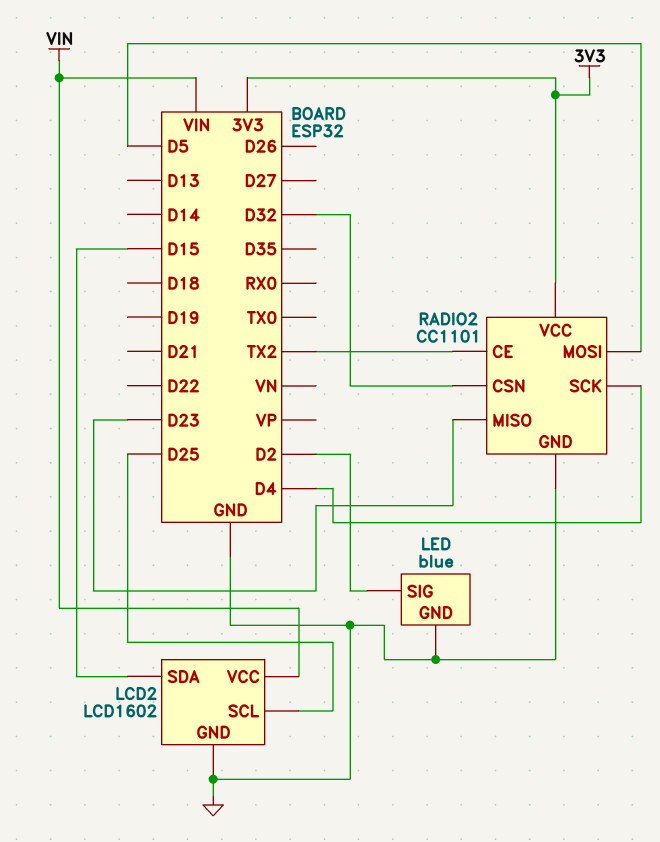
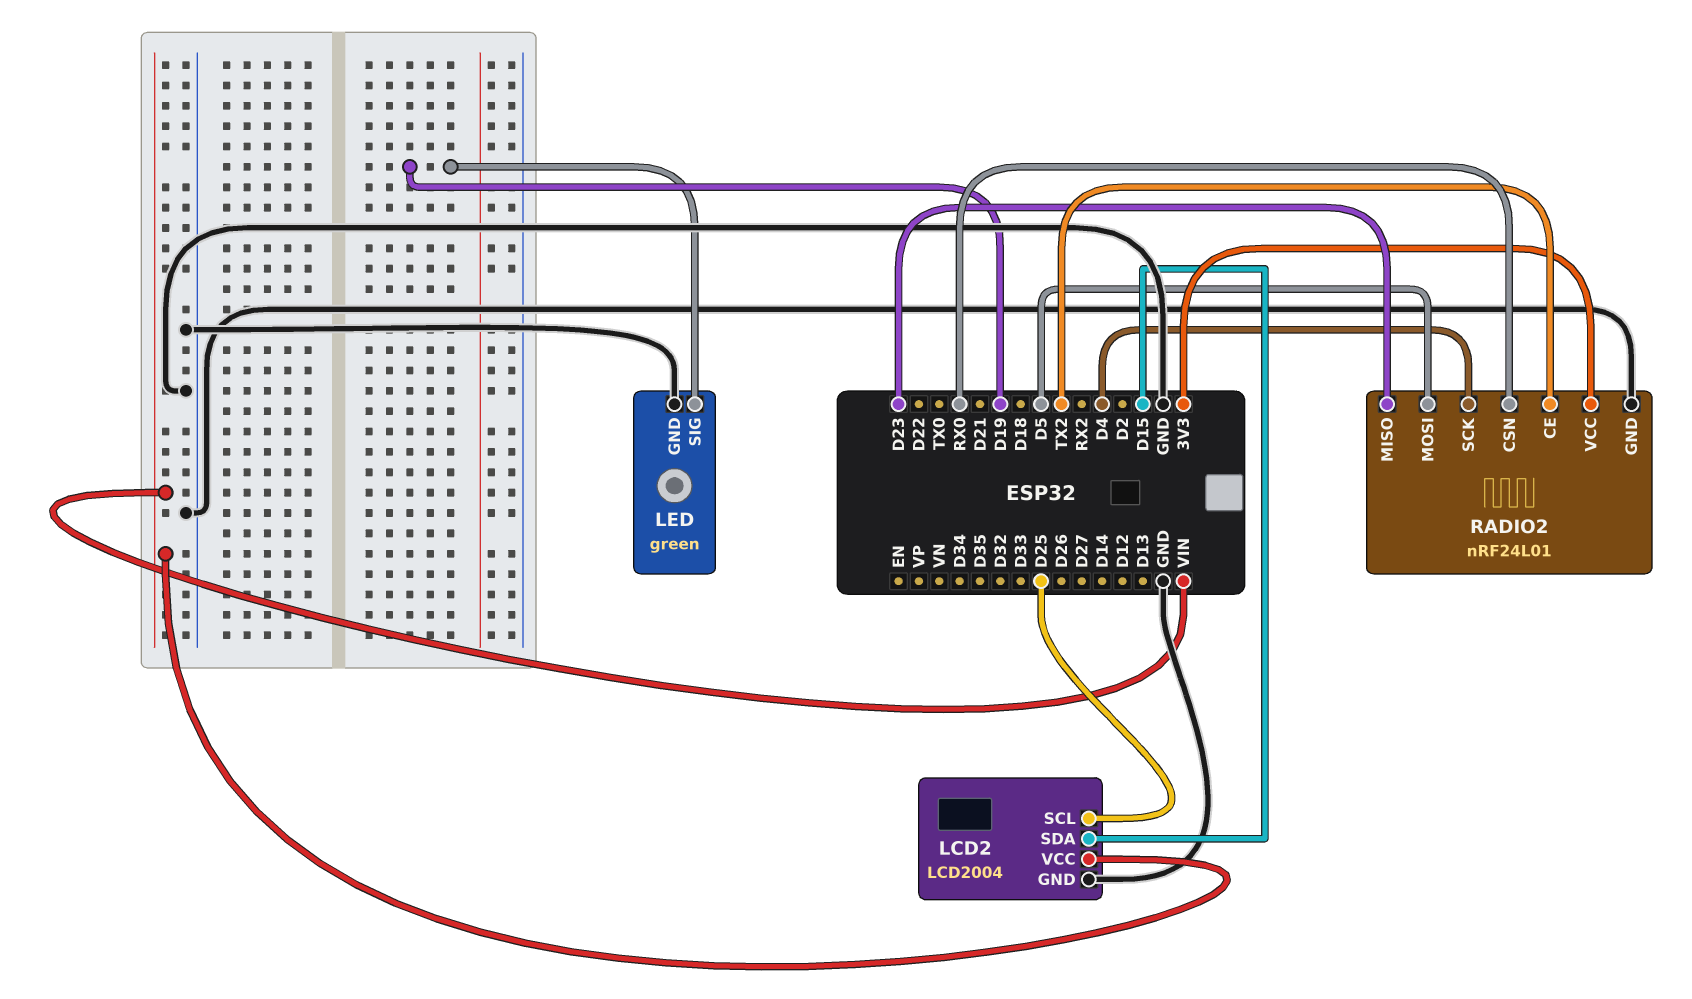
LCD2: LCD1602 -> LCD2004
LED: blue -> green
LED pin SIG: D2 -> D19
RADIO2: CC1101 -> nRF24L01
RADIO2 pin CSN: D32 -> RX0

